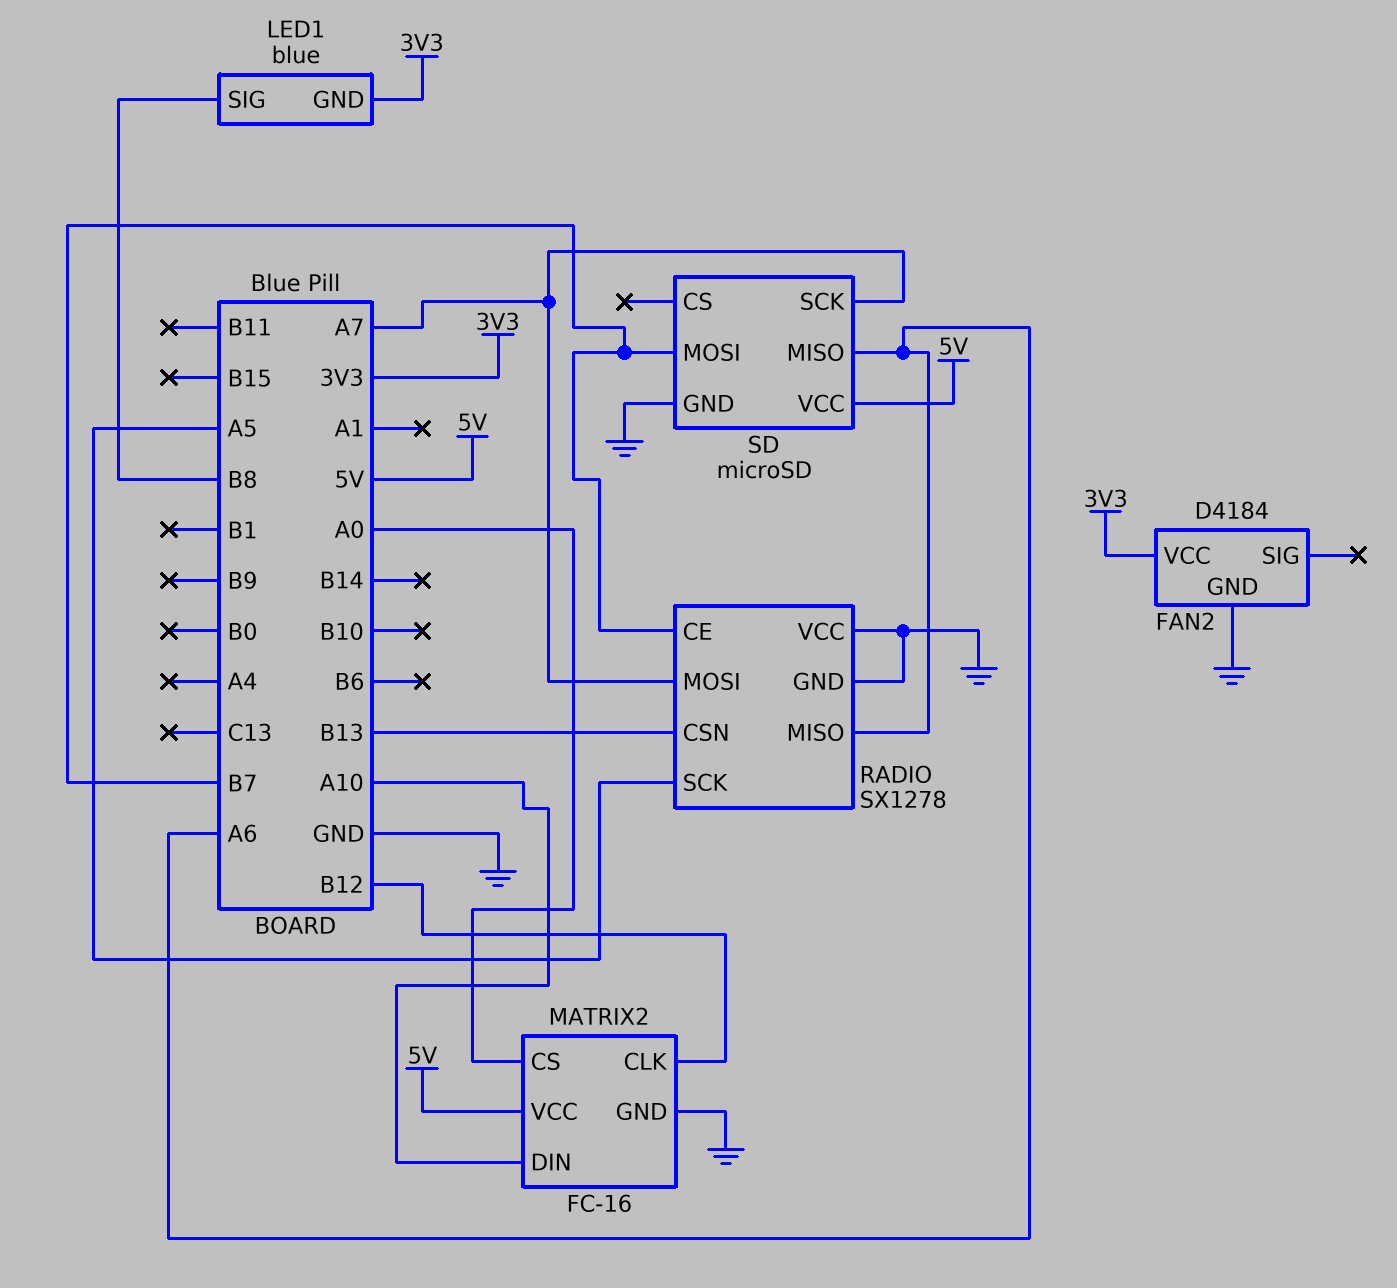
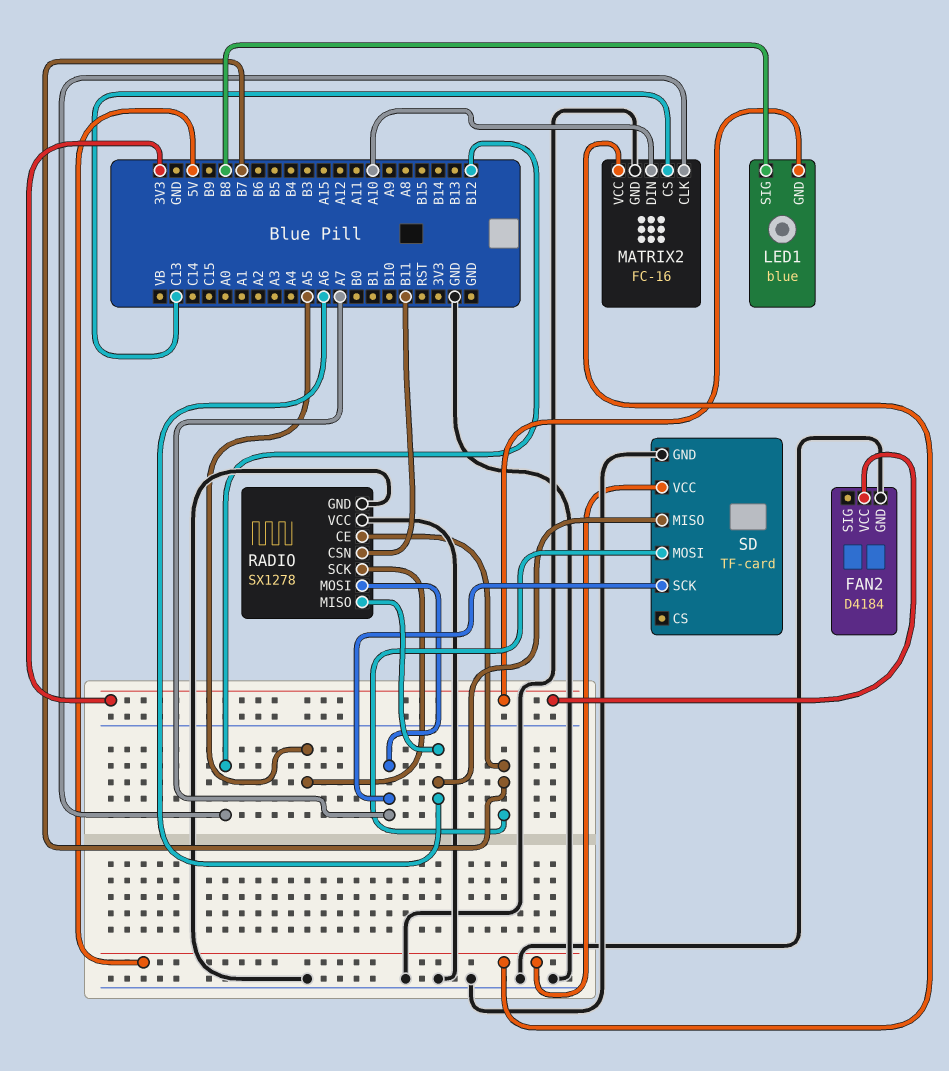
MATRIX2 pin CS: A0 -> C13
RADIO pin CSN: B13 -> B11
SD: microSD -> TF-card

